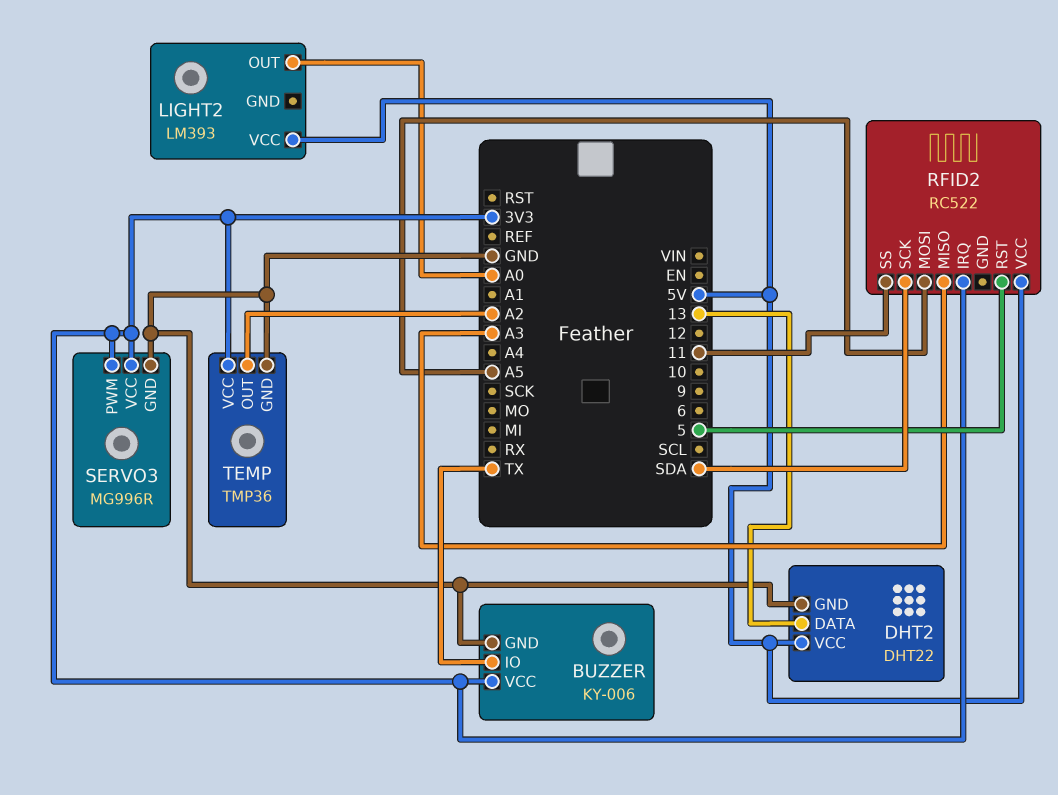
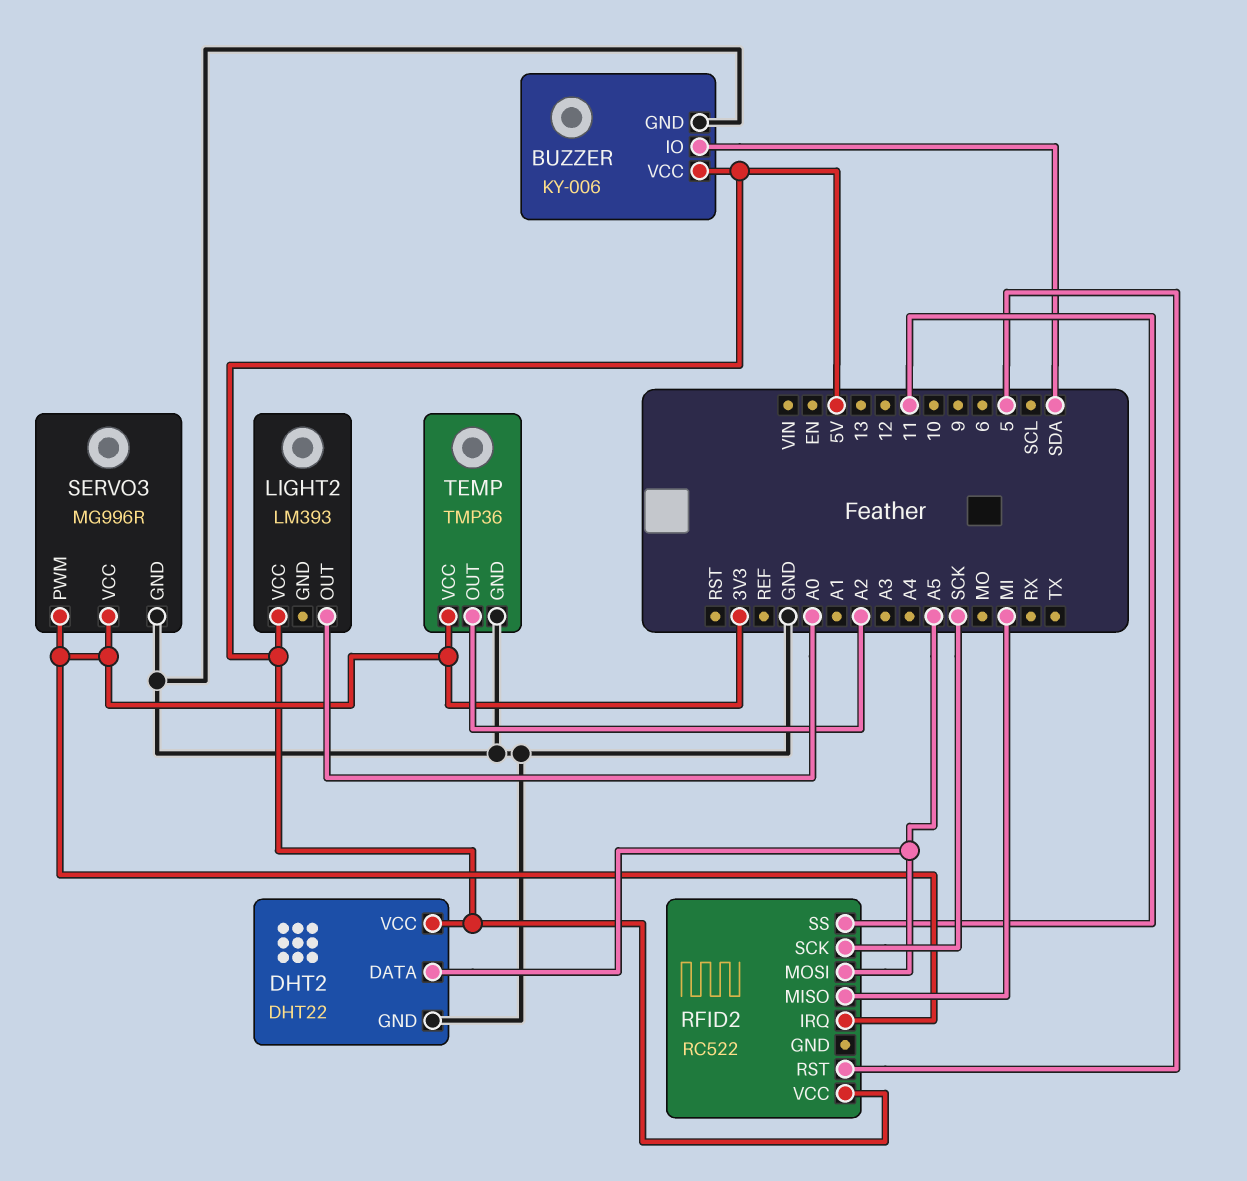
BUZZER pin IO: TX -> SDA
BUZZER pin VCC: 3V3 -> 5V
DHT2 pin DATA: 13 -> A5
RFID2 pin MISO: A3 -> MI
RFID2 pin SCK: SDA -> SCK

